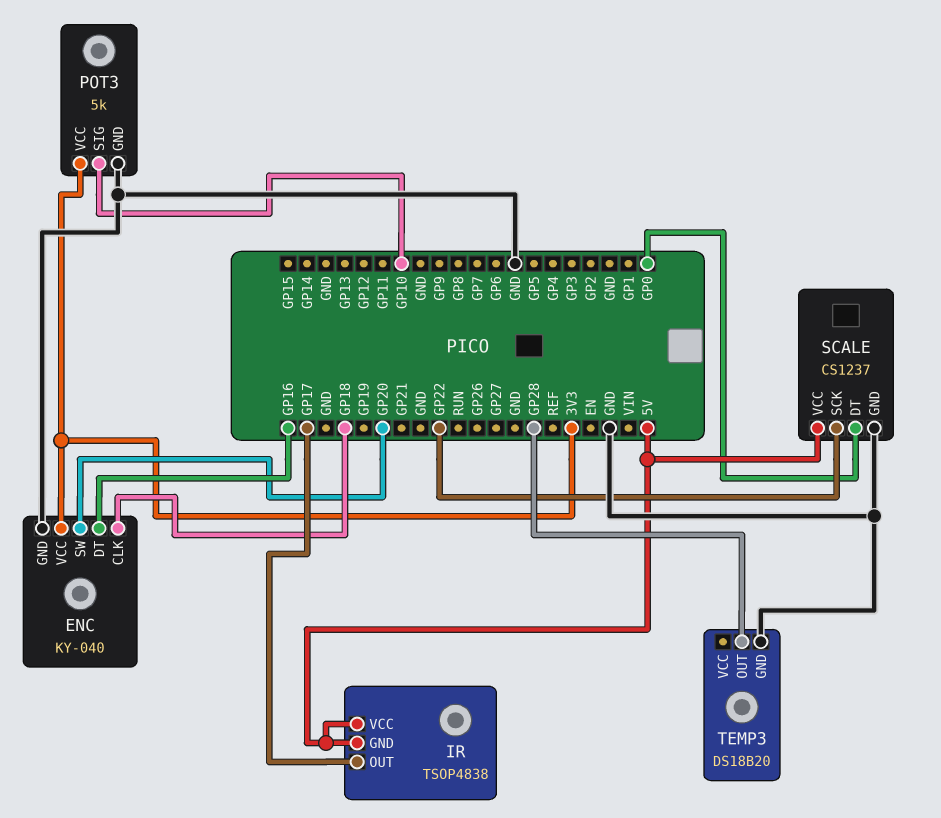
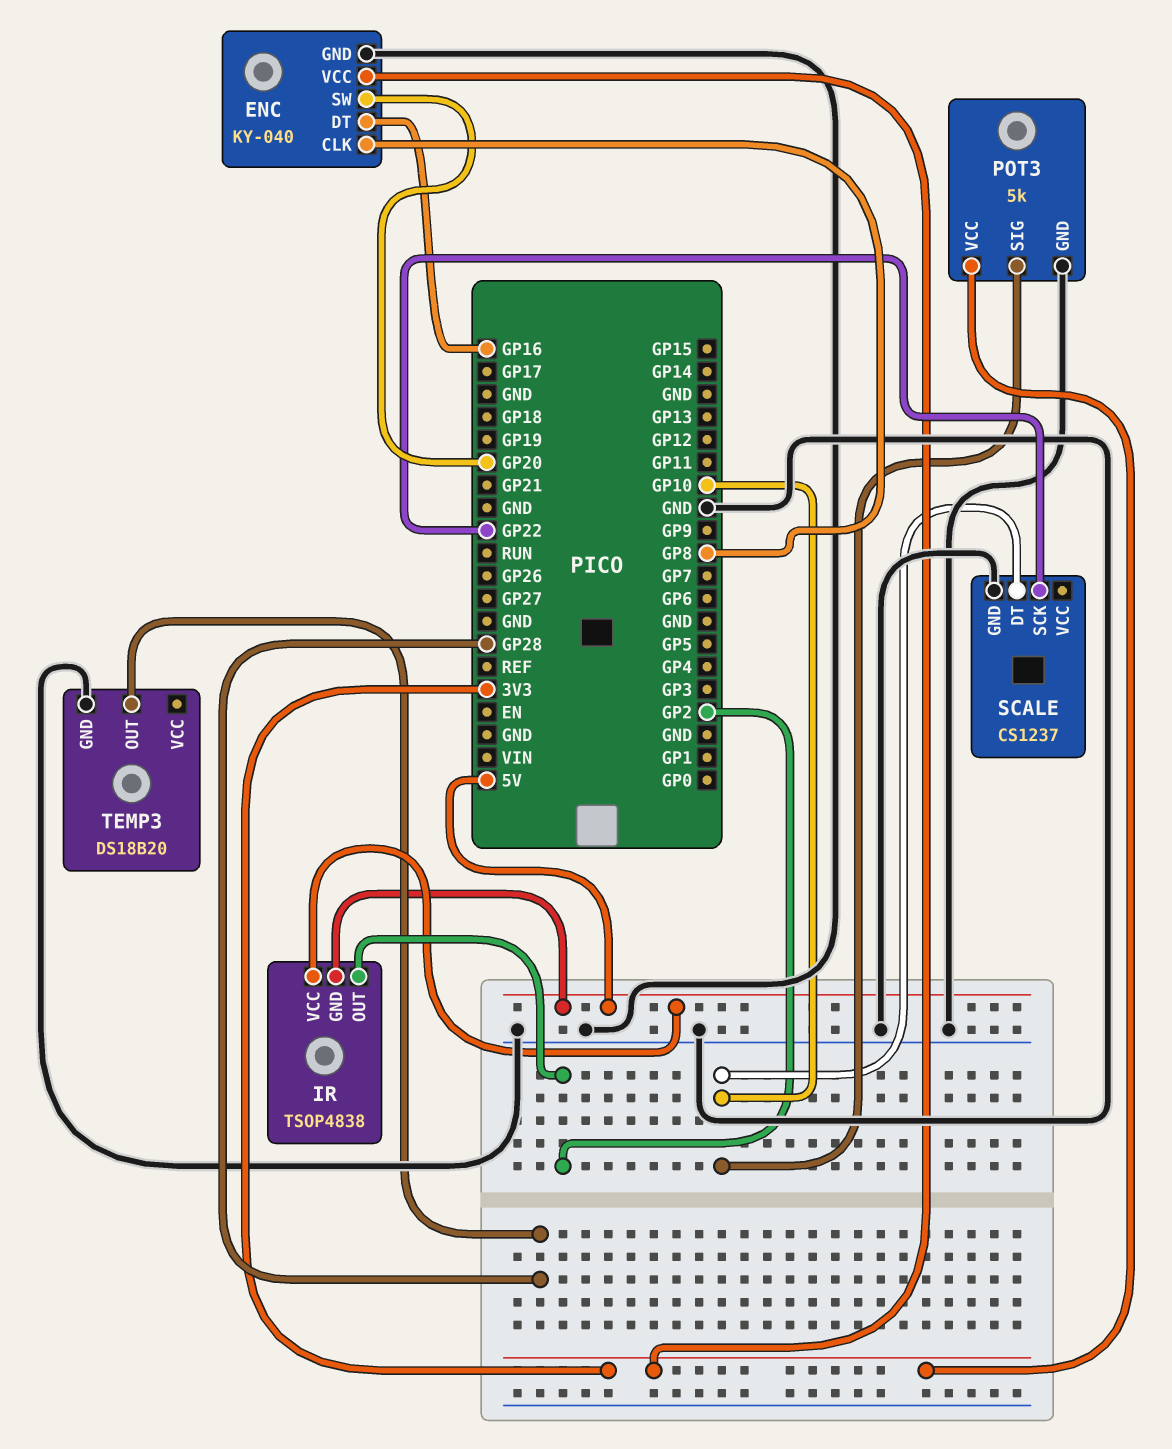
ENC pin CLK: GP18 -> GP8
IR pin OUT: GP17 -> GP2
SCALE pin DT: GP0 -> GP10
SCALE pin VCC: 5V -> none

